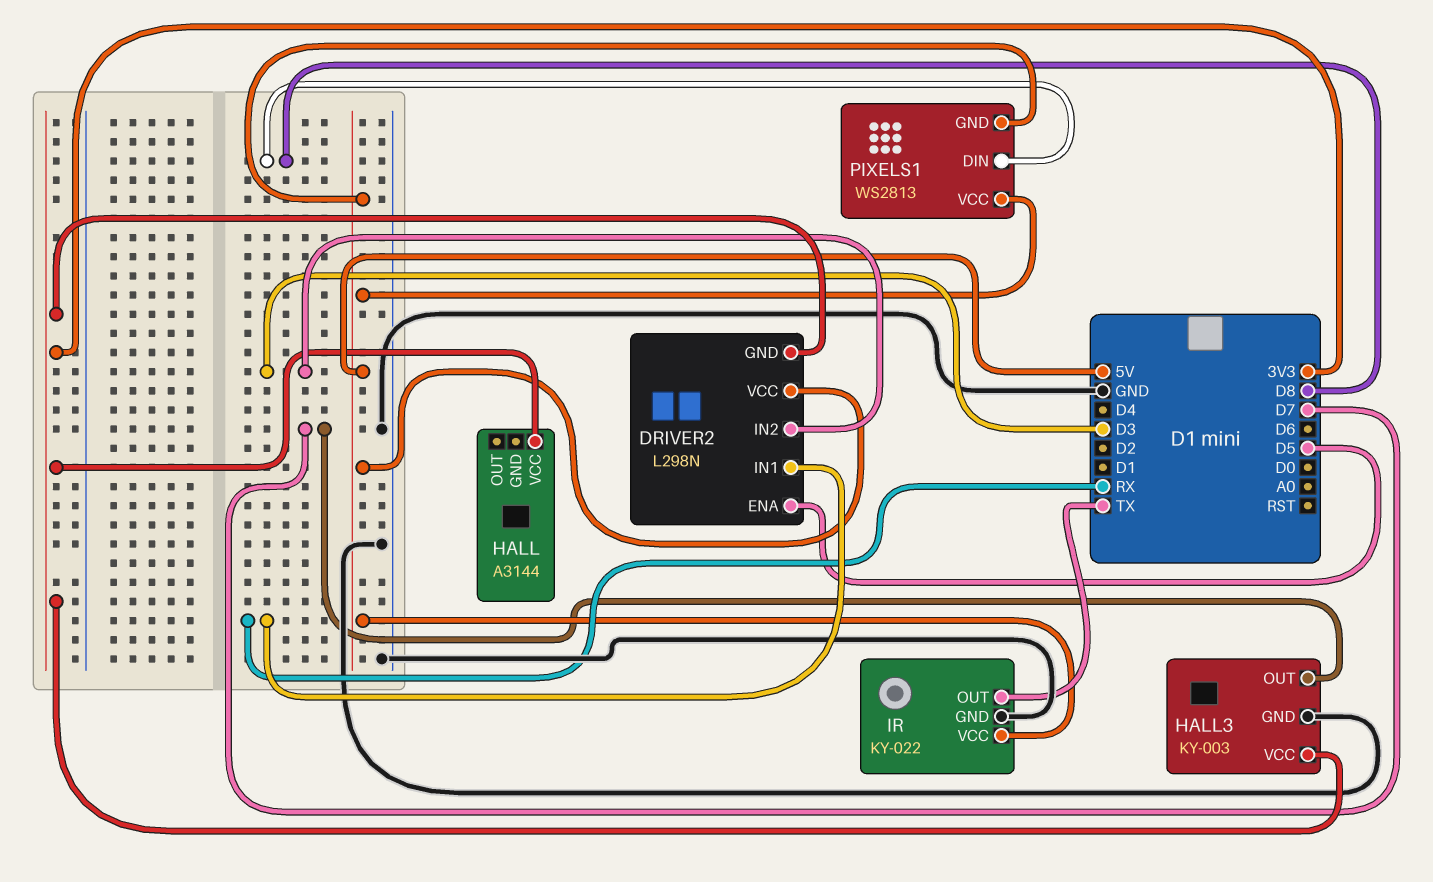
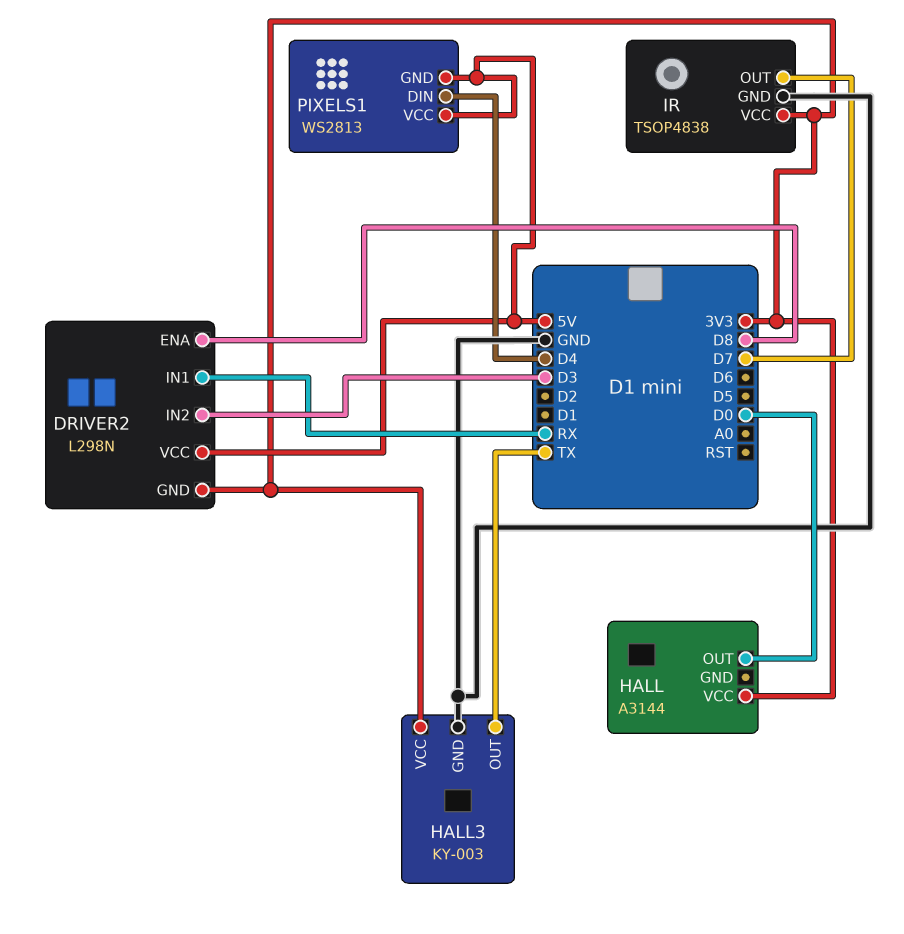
DRIVER2 pin ENA: D5 -> D8
HALL pin OUT: none -> D0
HALL3 pin OUT: D7 -> TX
IR: KY-022 -> TSOP4838
IR pin OUT: TX -> D7
IR pin VCC: 5V -> 3V3
PIXELS1 pin DIN: D8 -> D4

